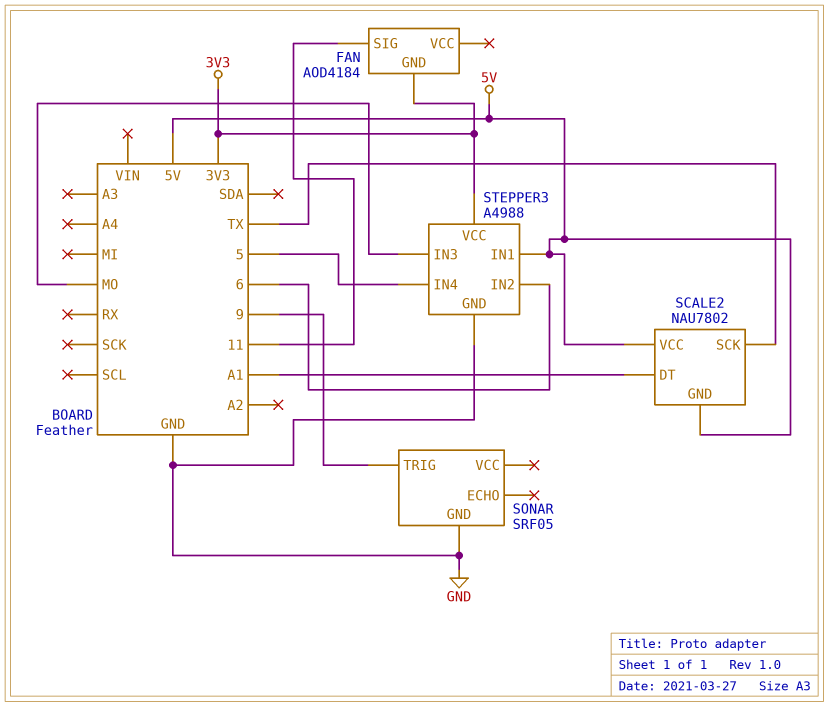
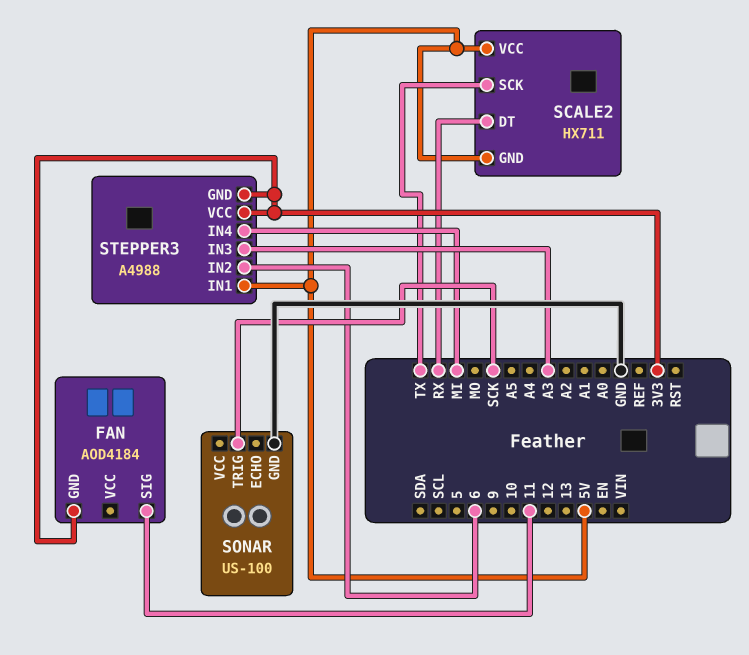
SCALE2: NAU7802 -> HX711
SCALE2 pin DT: A1 -> RX
SONAR: SRF05 -> US-100
SONAR pin TRIG: 9 -> SCK
STEPPER3 pin GND: GND -> 3V3
STEPPER3 pin IN3: MO -> A3
STEPPER3 pin IN4: 5 -> MI

